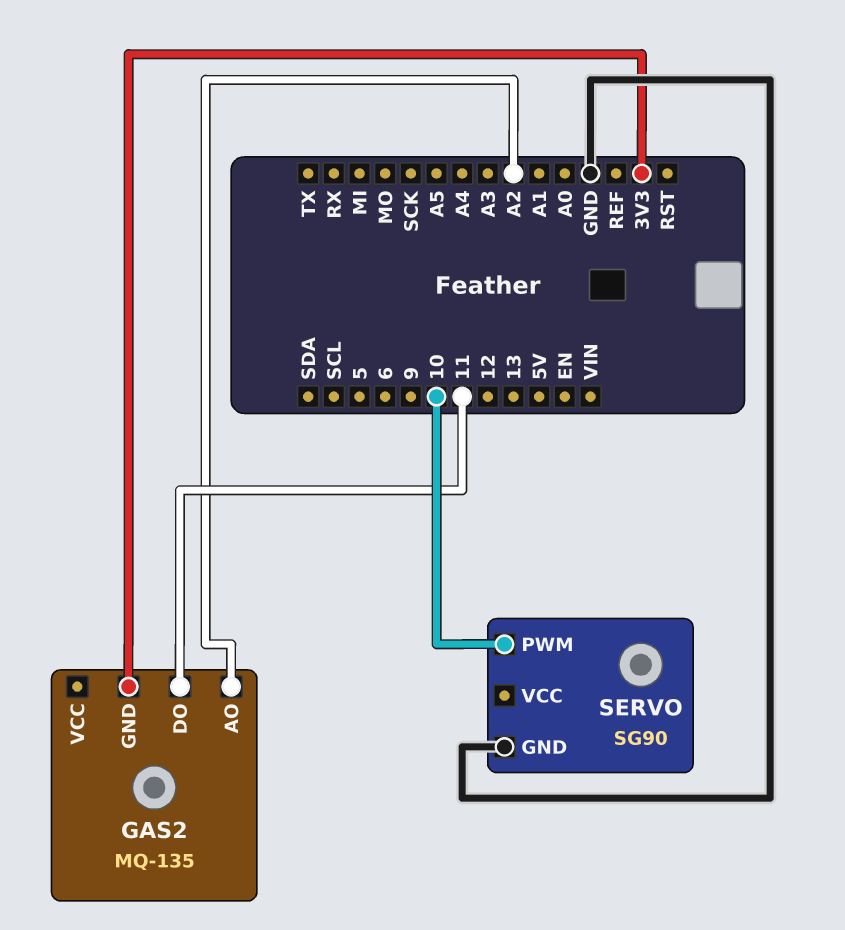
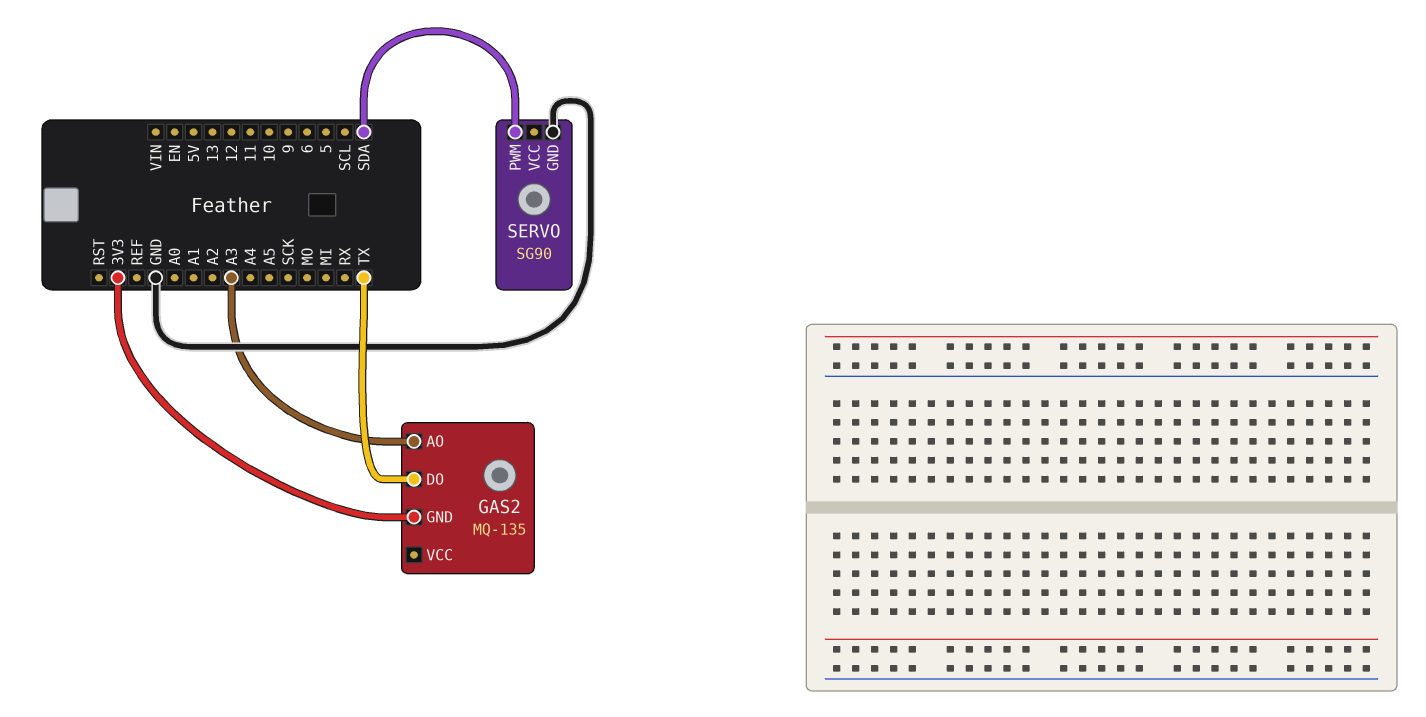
GAS2 pin AO: A2 -> A3
GAS2 pin DO: 11 -> TX
SERVO pin PWM: 10 -> SDA

